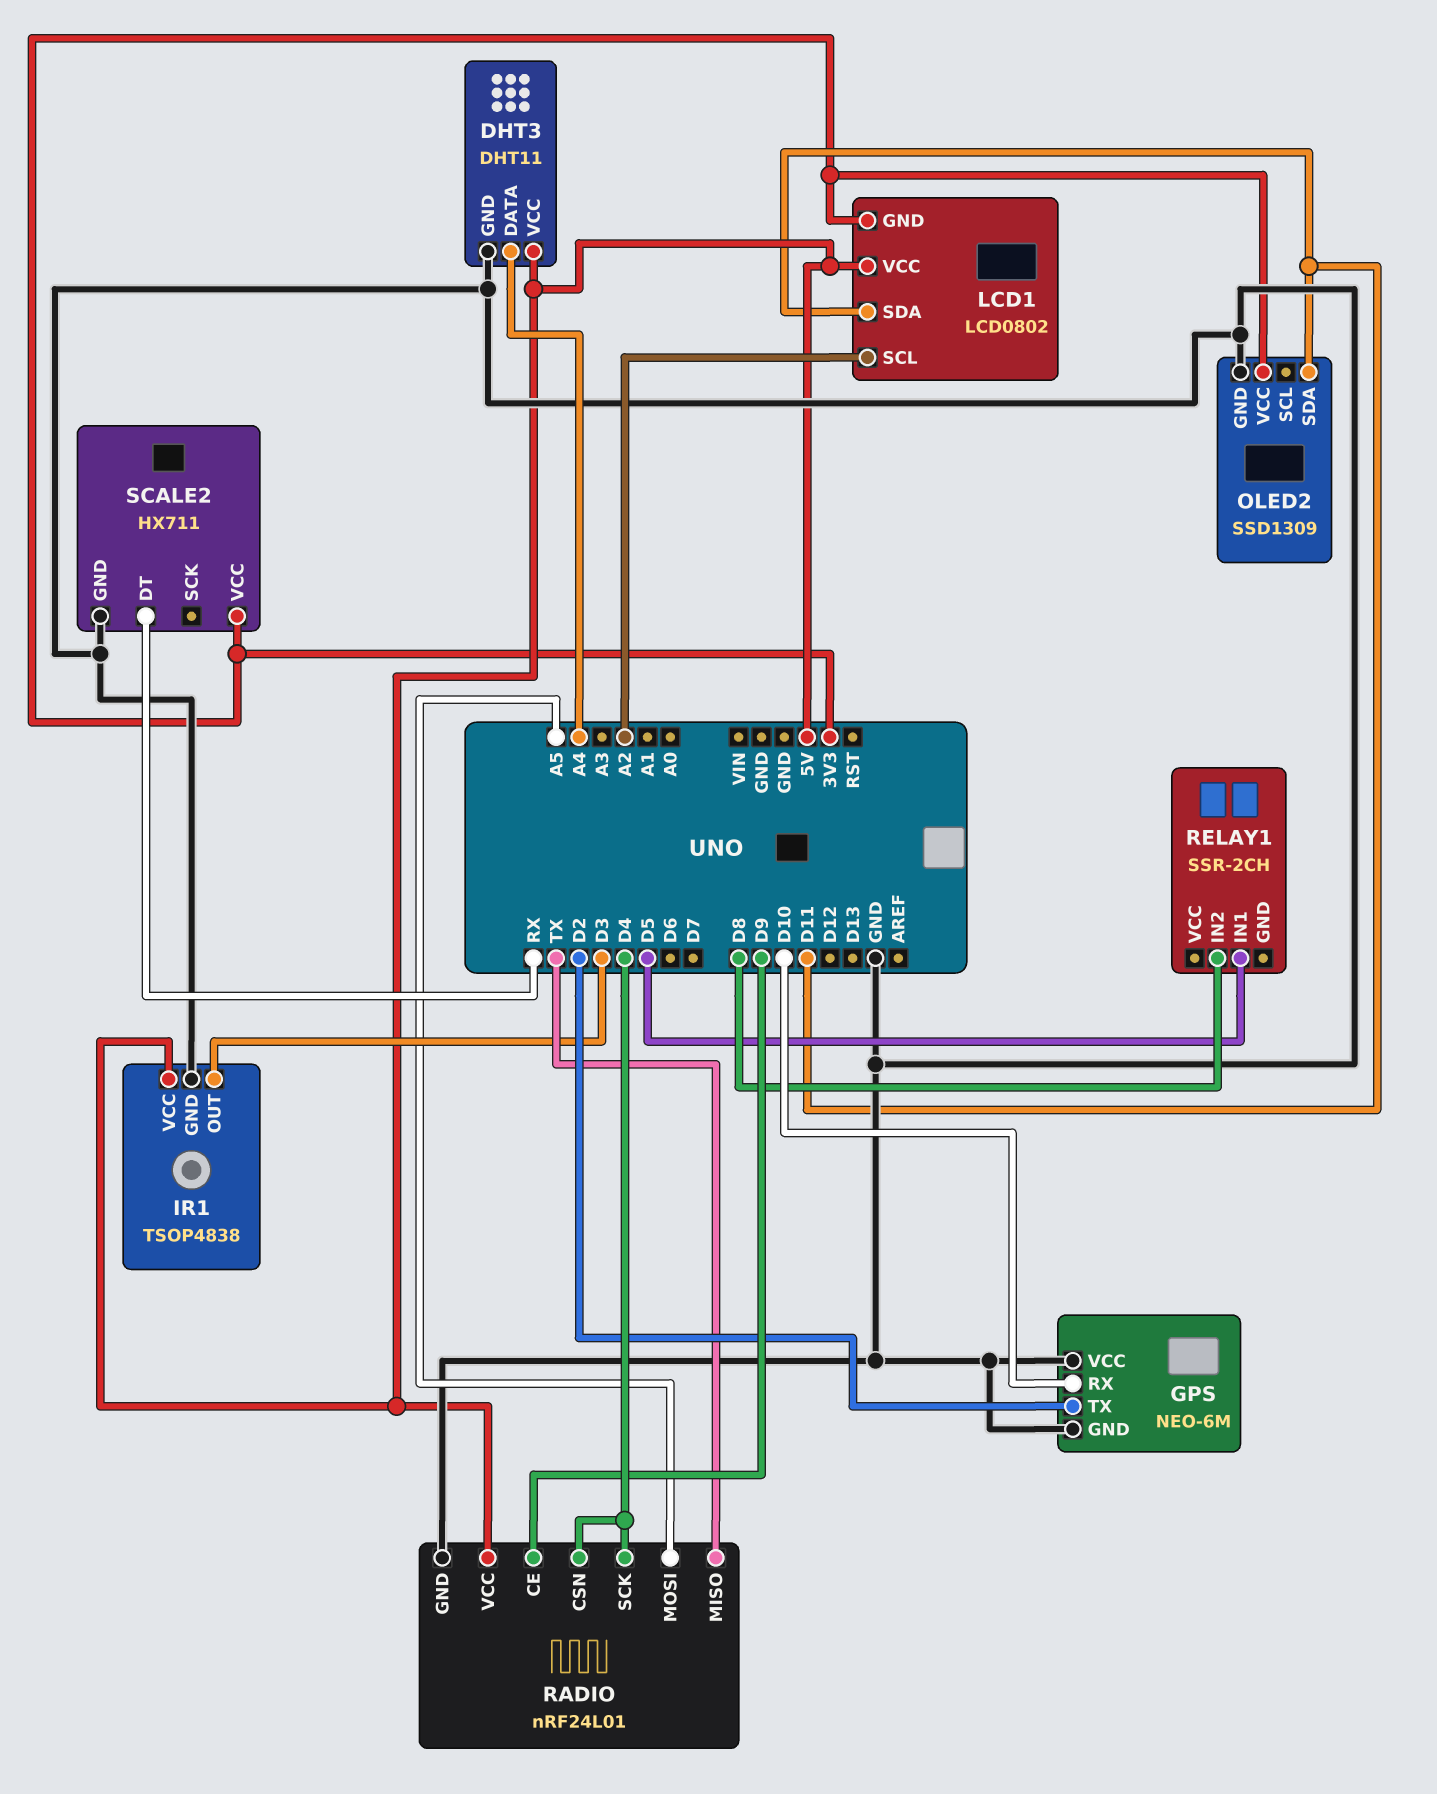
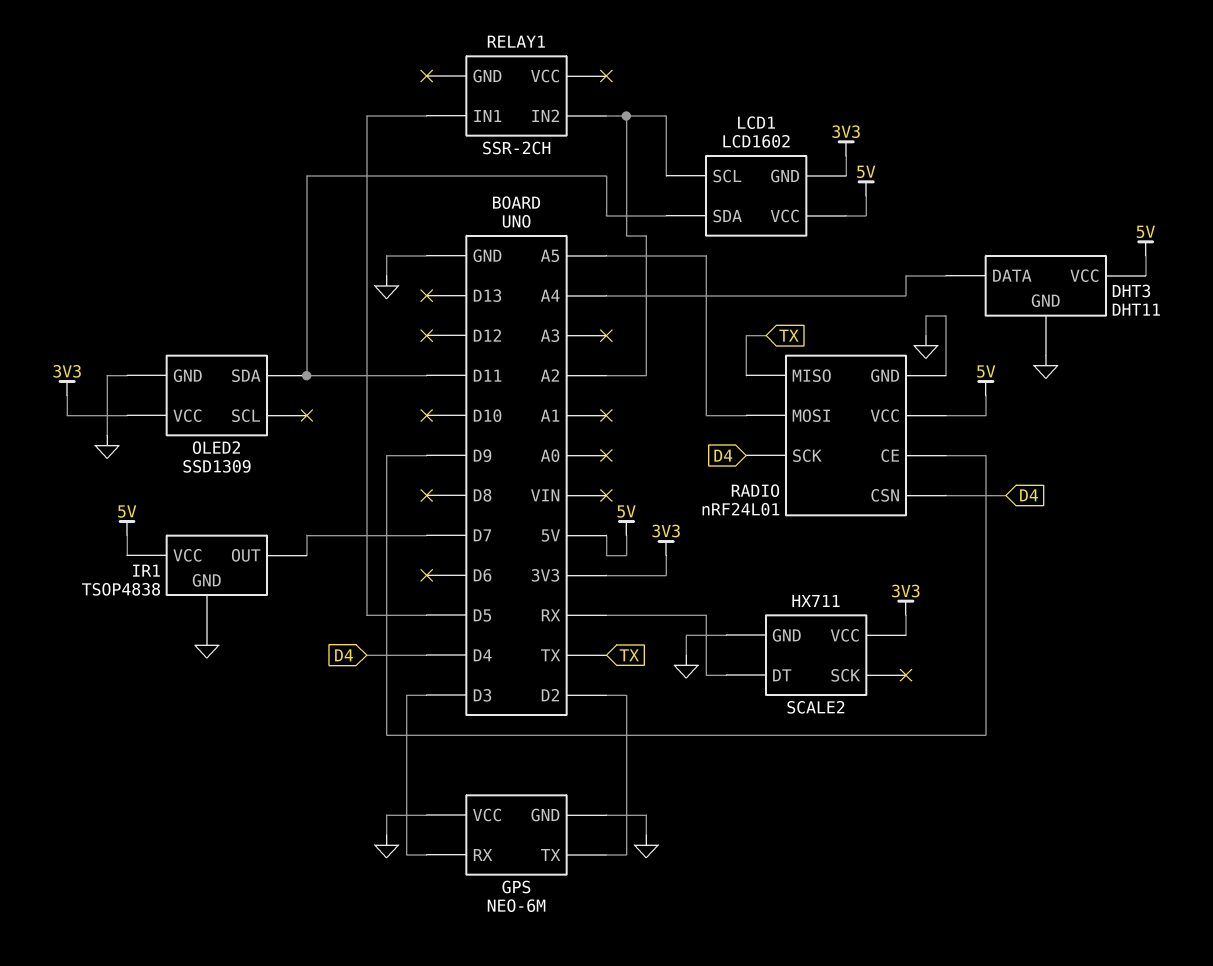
GPS pin RX: D10 -> D3
IR1 pin OUT: D3 -> D7
LCD1: LCD0802 -> LCD1602
RELAY1 pin IN2: D8 -> A2

